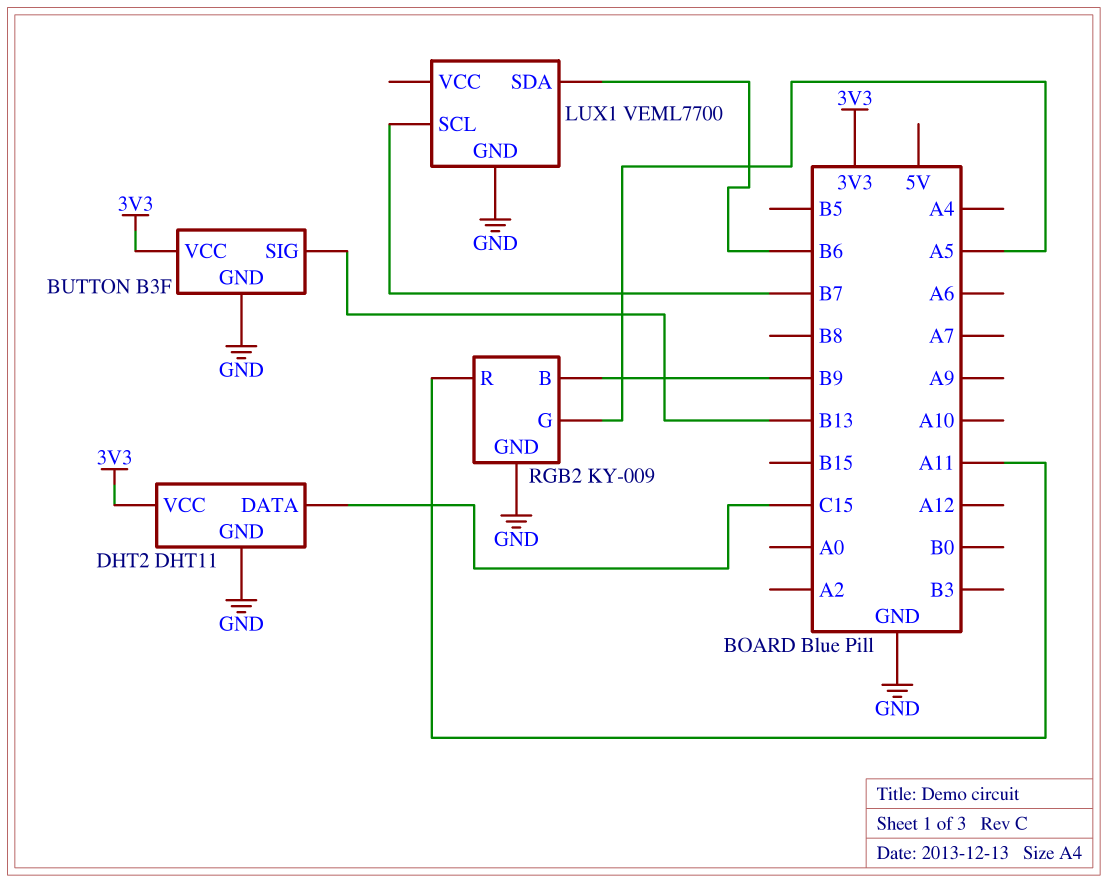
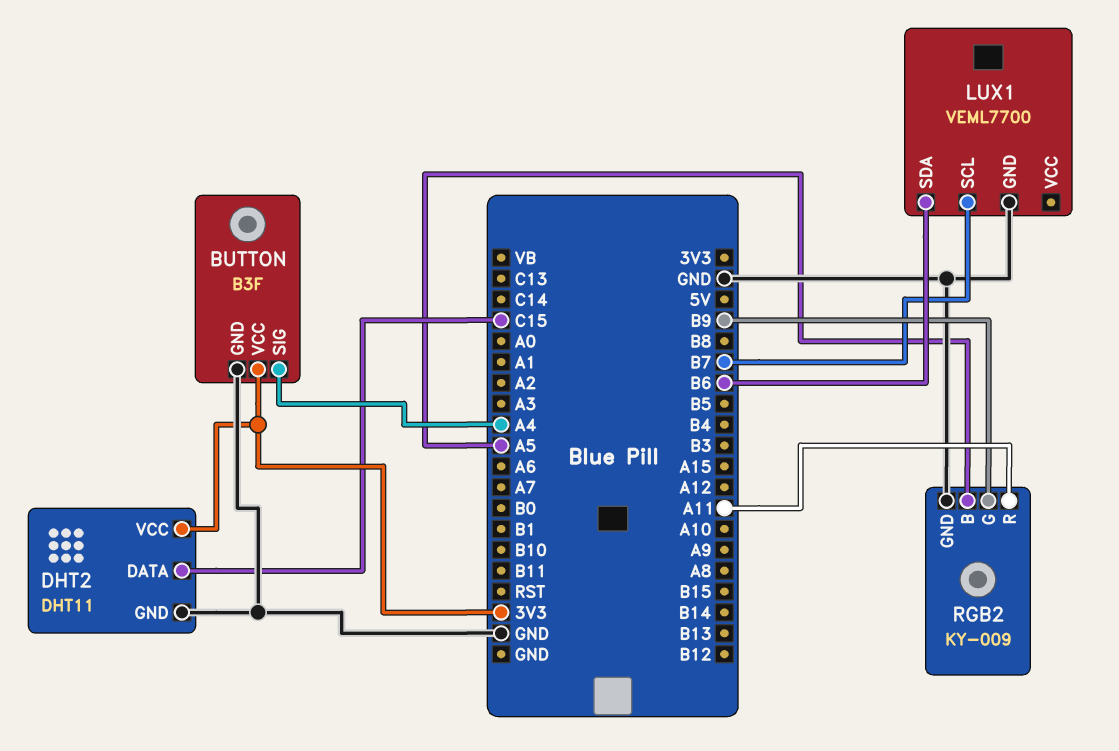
BUTTON pin SIG: B13 -> A4
RGB2 pin B: B9 -> A5
RGB2 pin G: A5 -> B9

